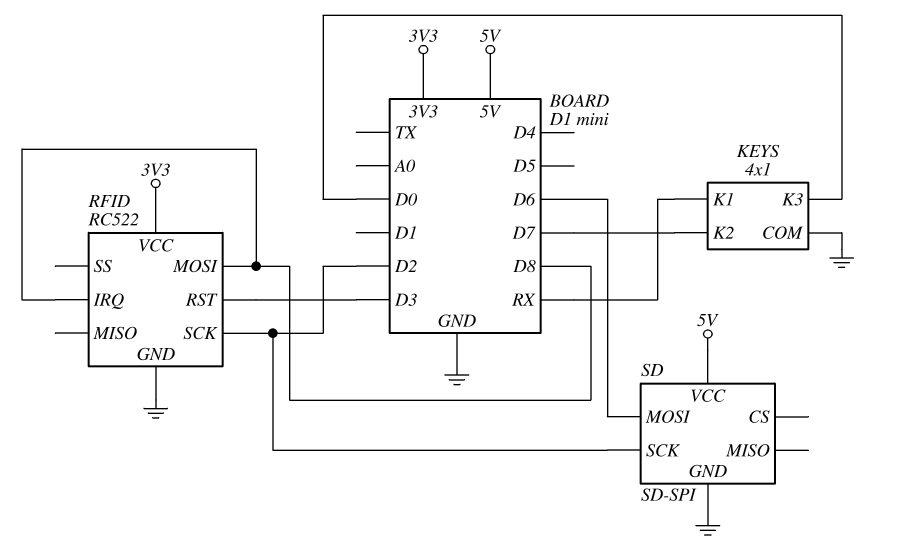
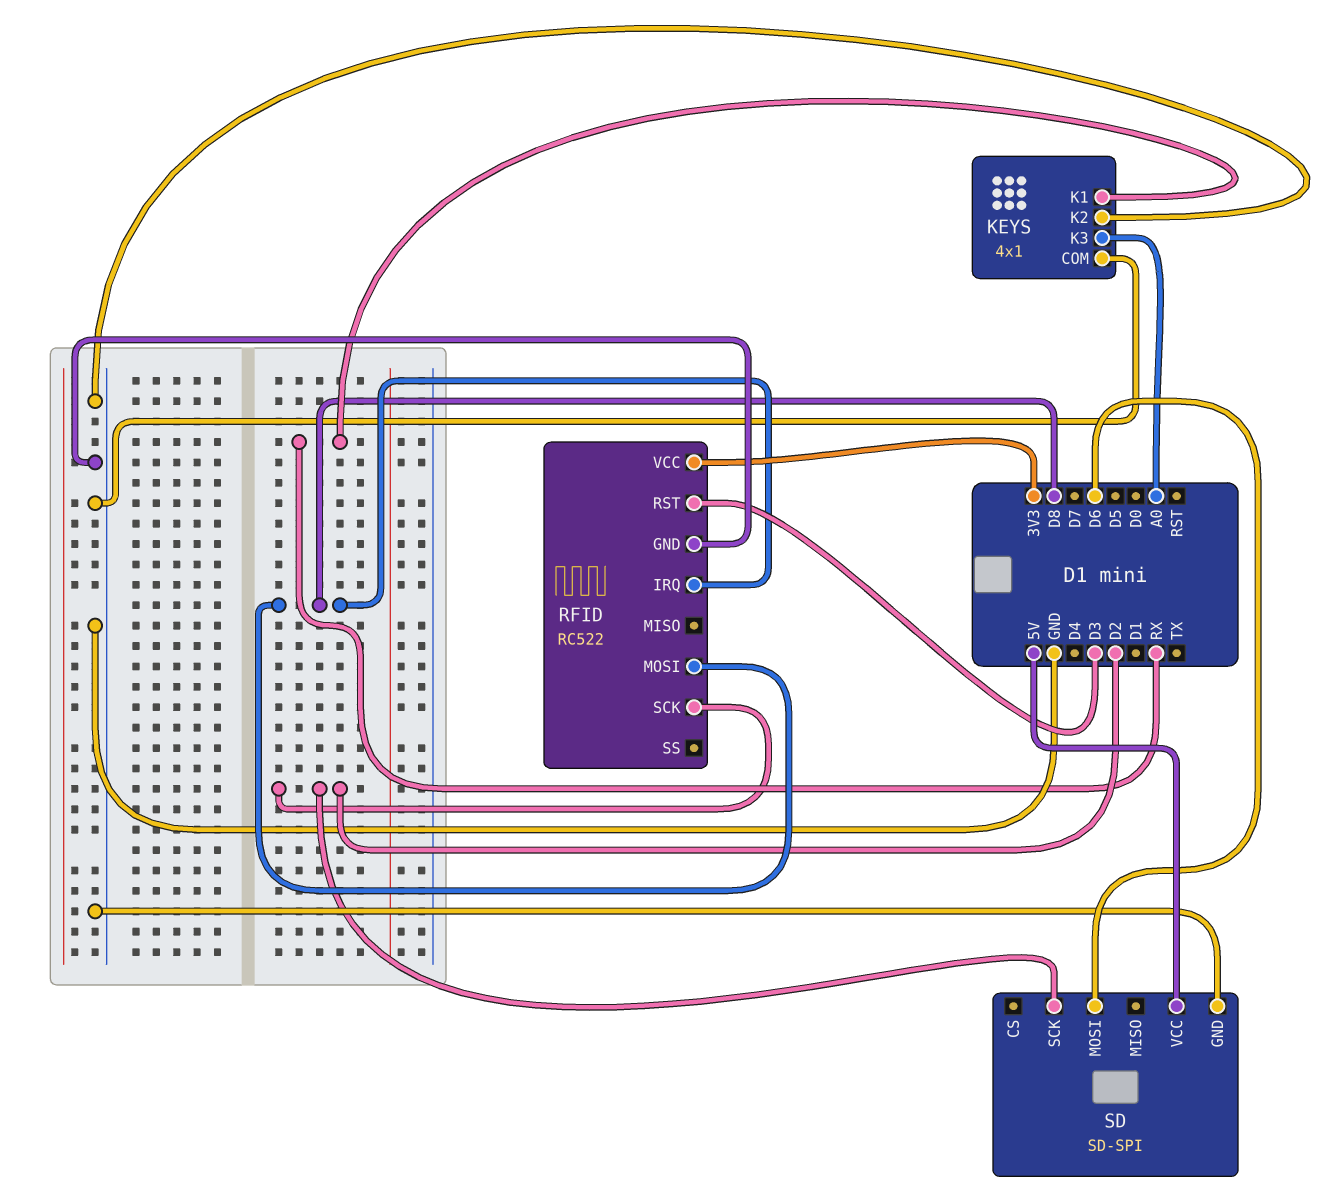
KEYS pin K2: D7 -> GND
KEYS pin K3: D0 -> A0

